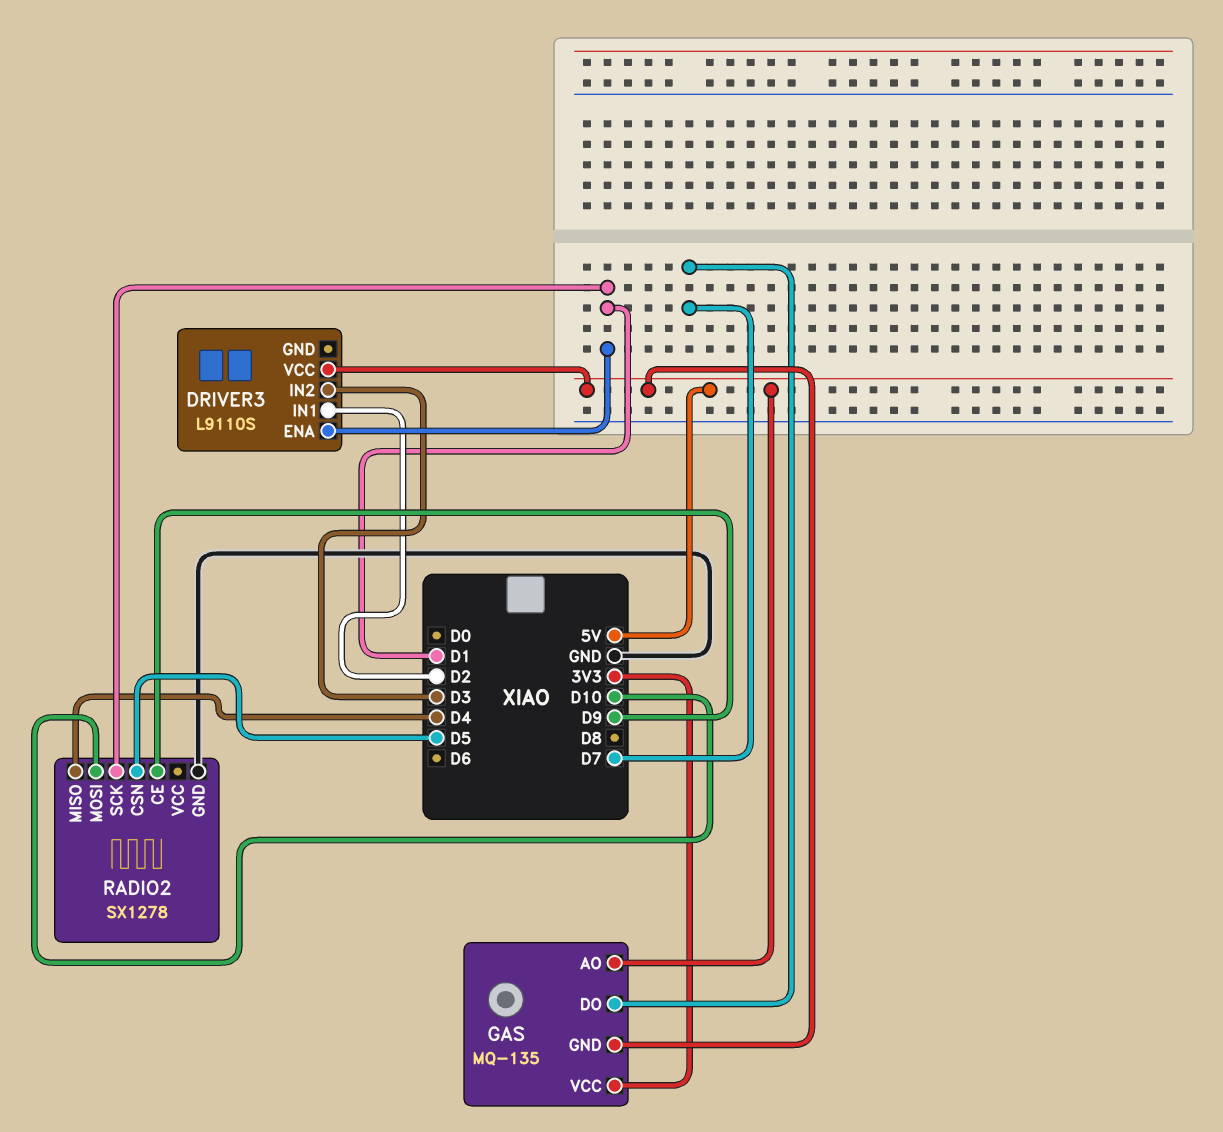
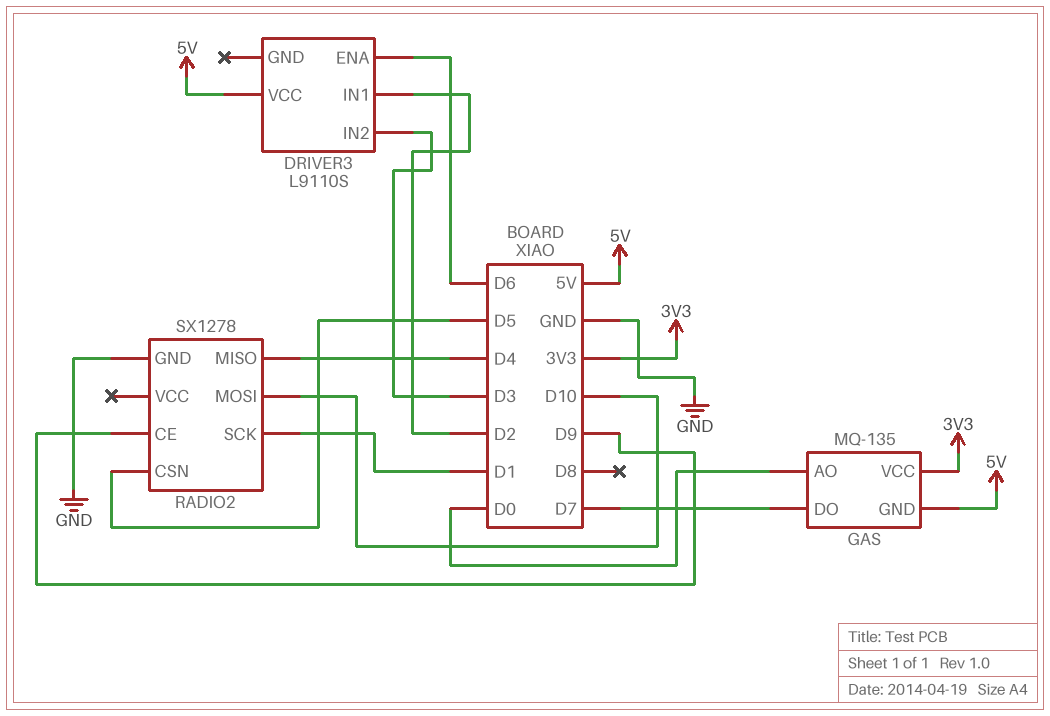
DRIVER3 pin ENA: D1 -> D6
GAS pin AO: 5V -> D0

